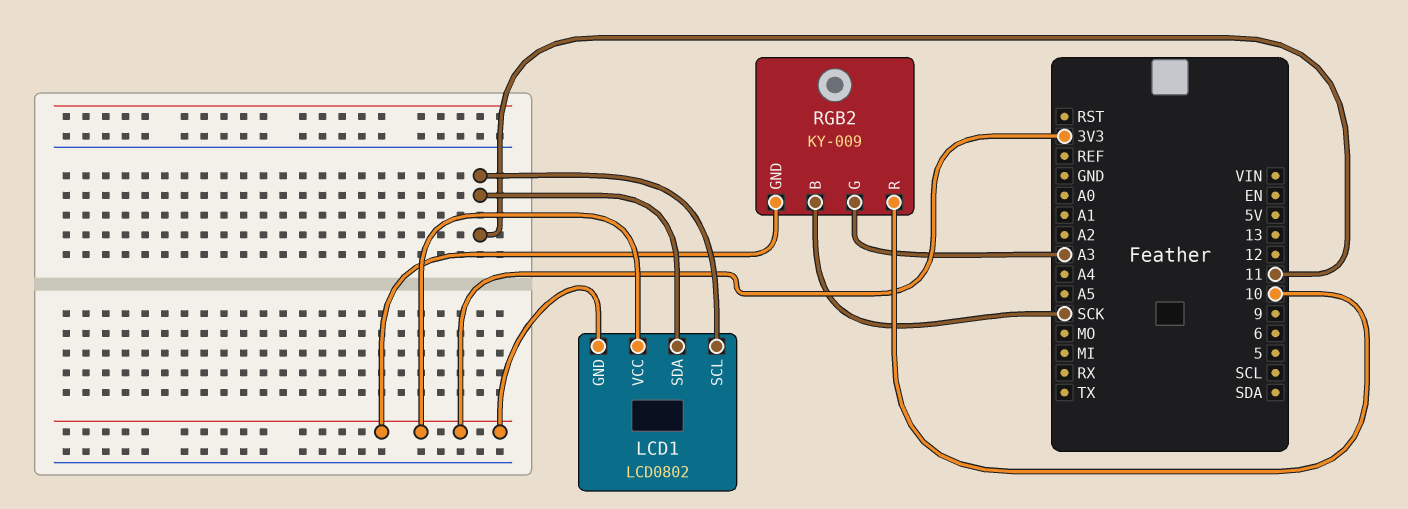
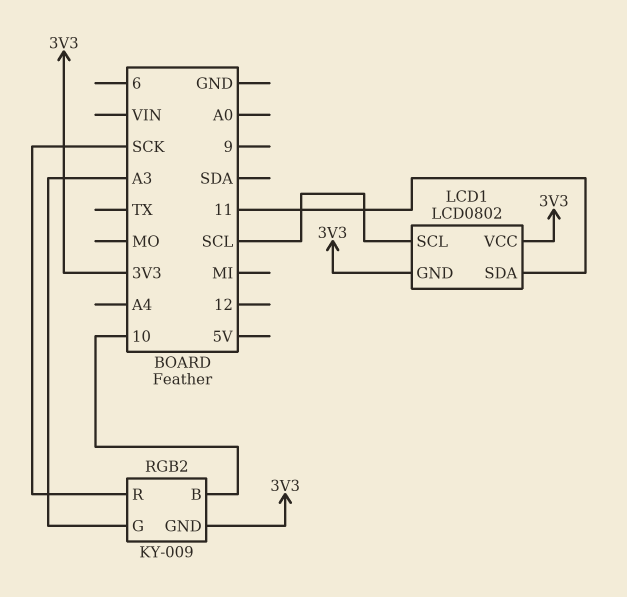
LCD1 pin SCL: 11 -> SCL
RGB2 pin B: SCK -> 10
RGB2 pin R: 10 -> SCK

